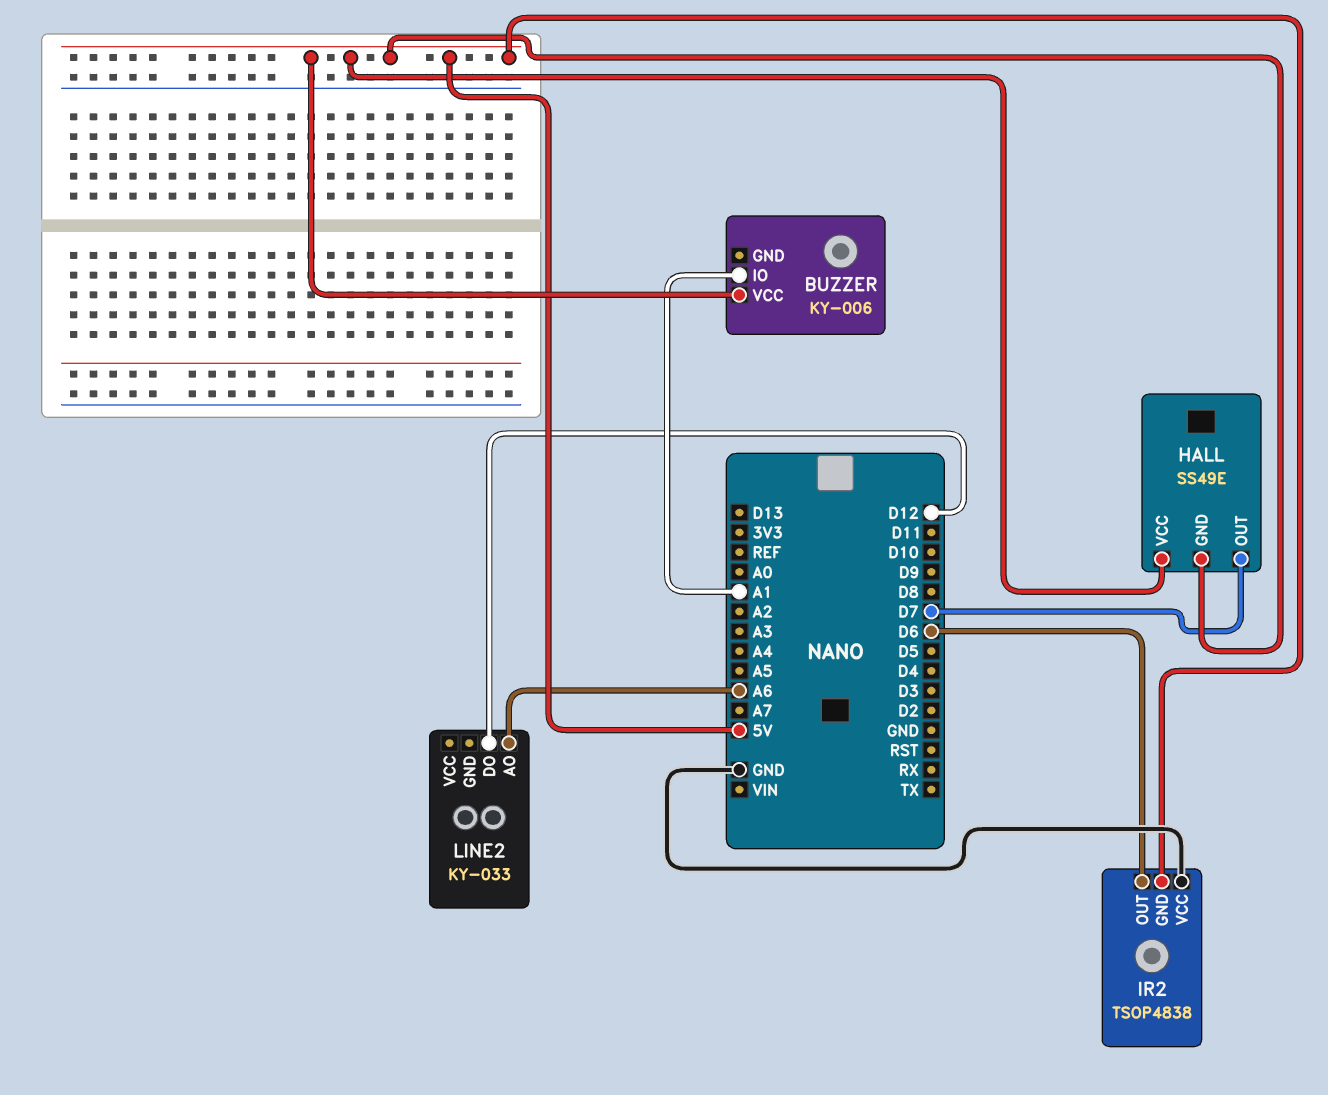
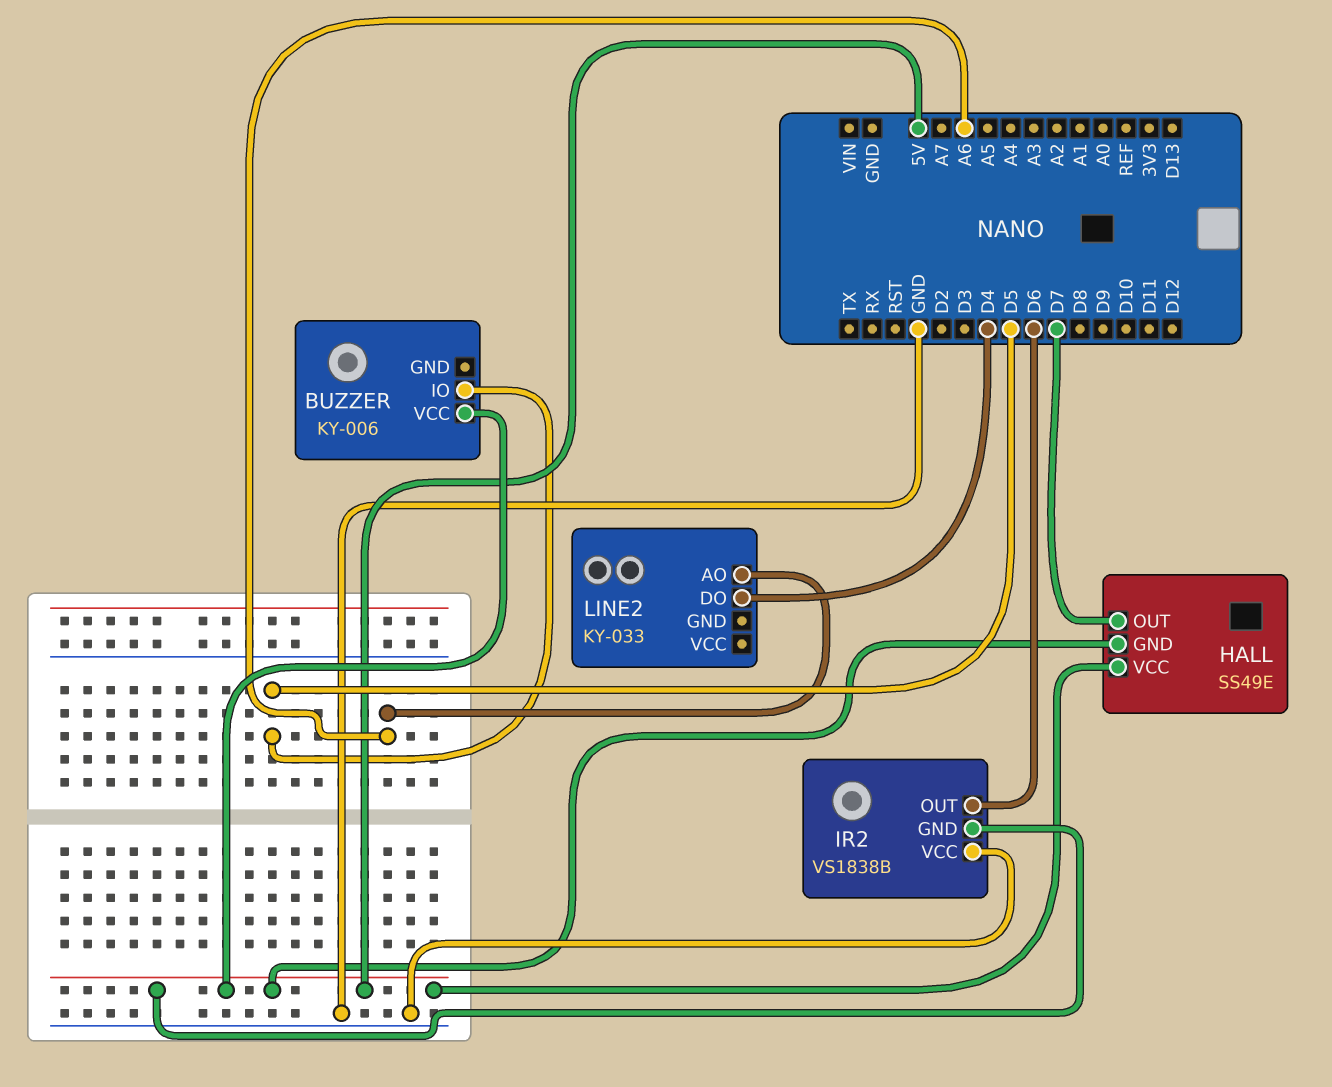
BUZZER pin IO: A1 -> D5
IR2: TSOP4838 -> VS1838B
LINE2 pin DO: D12 -> D4

